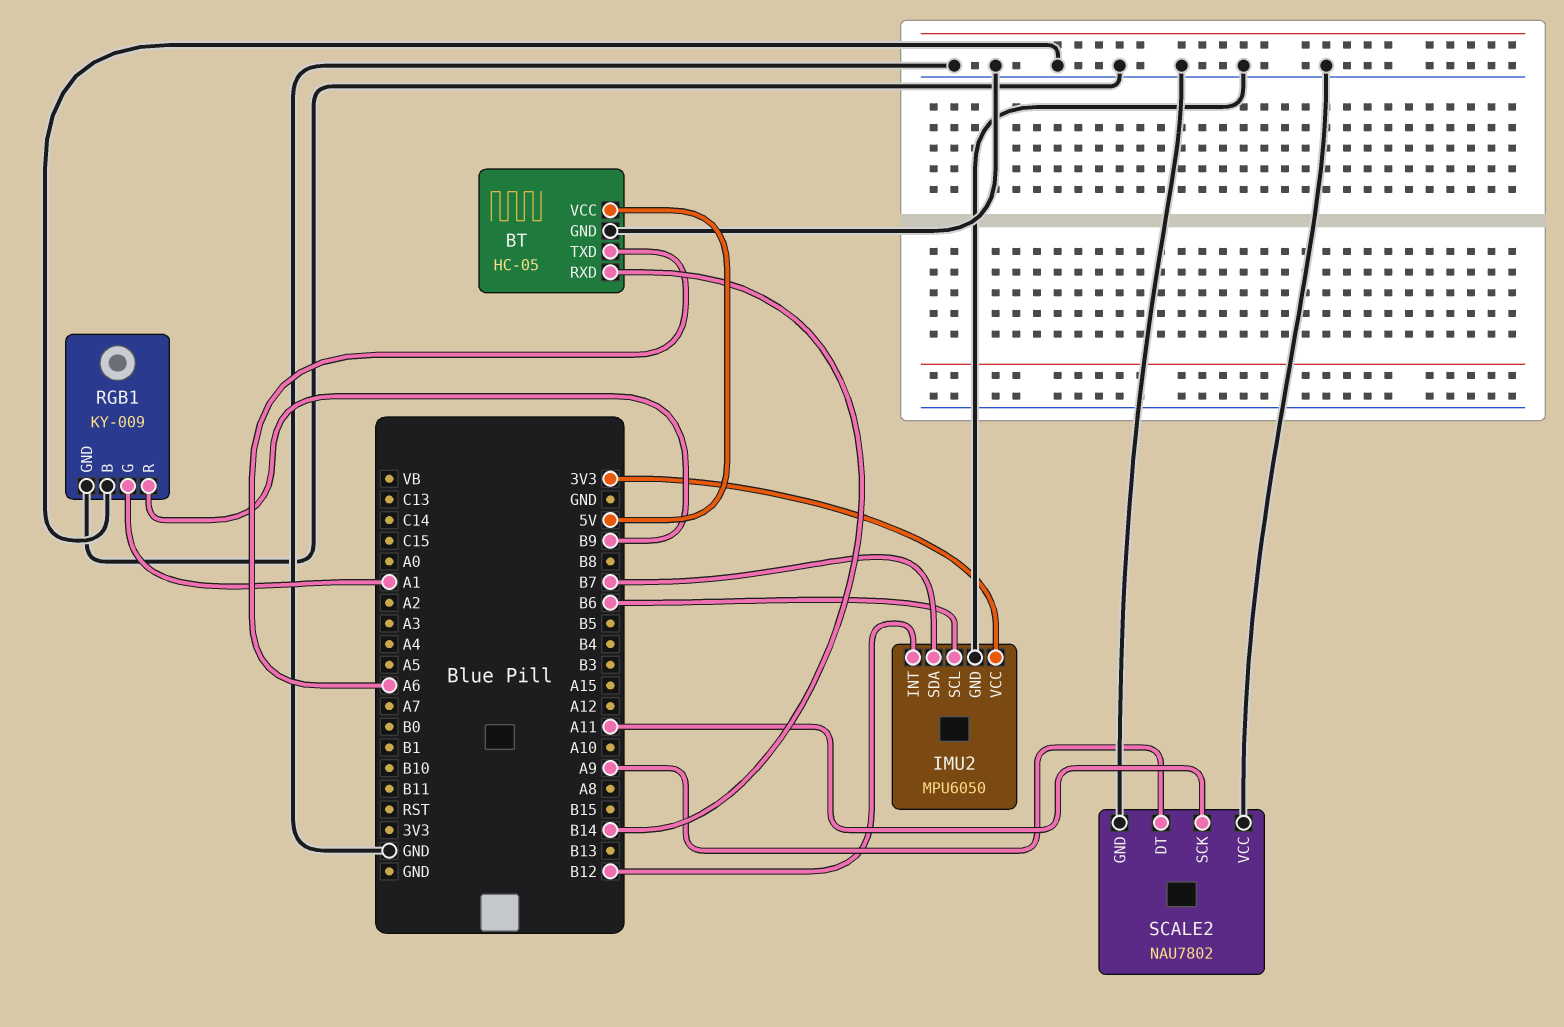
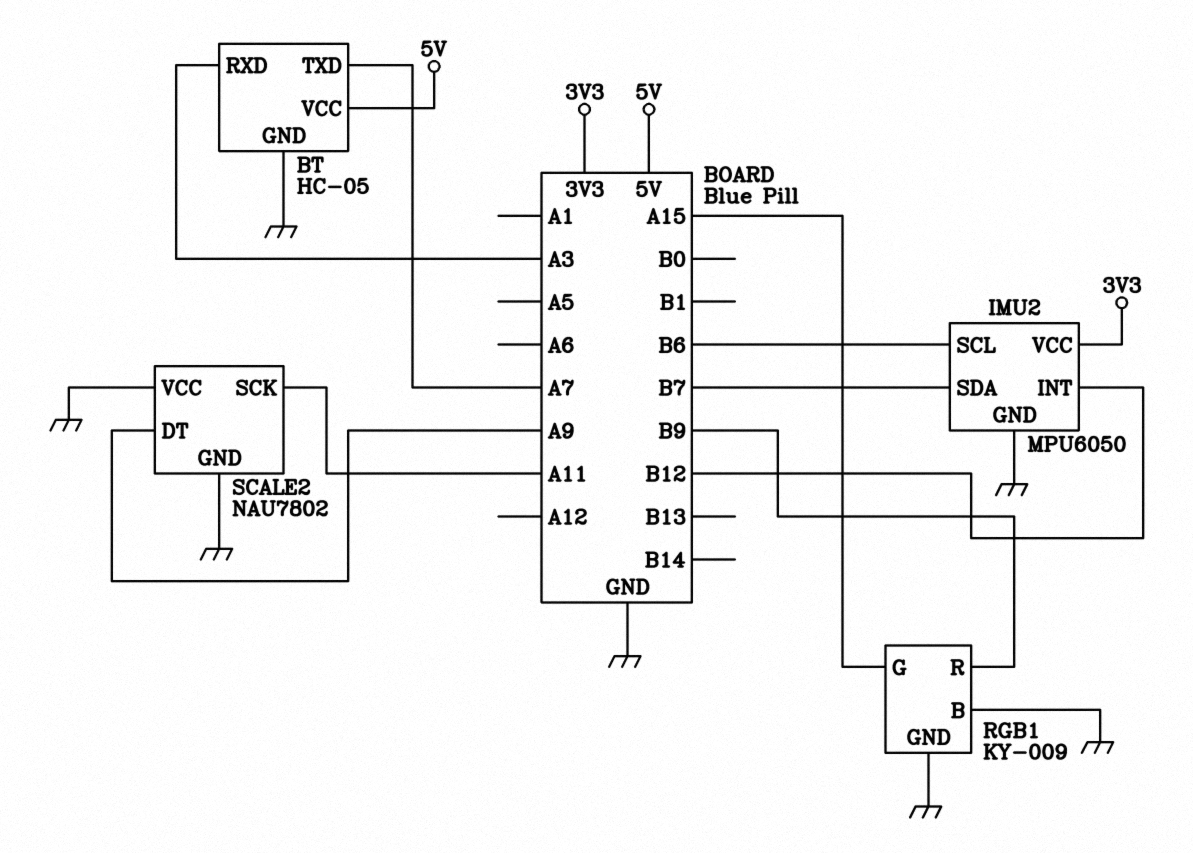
BT pin RXD: B14 -> A3
BT pin TXD: A6 -> A7
RGB1 pin G: A1 -> A15

